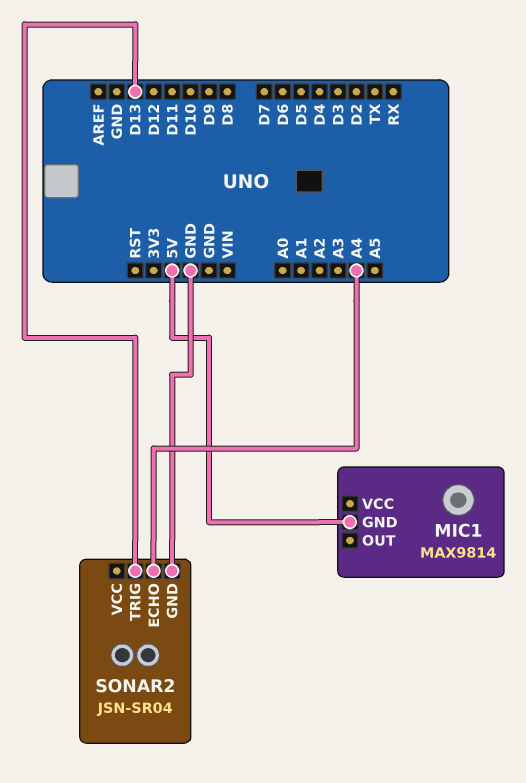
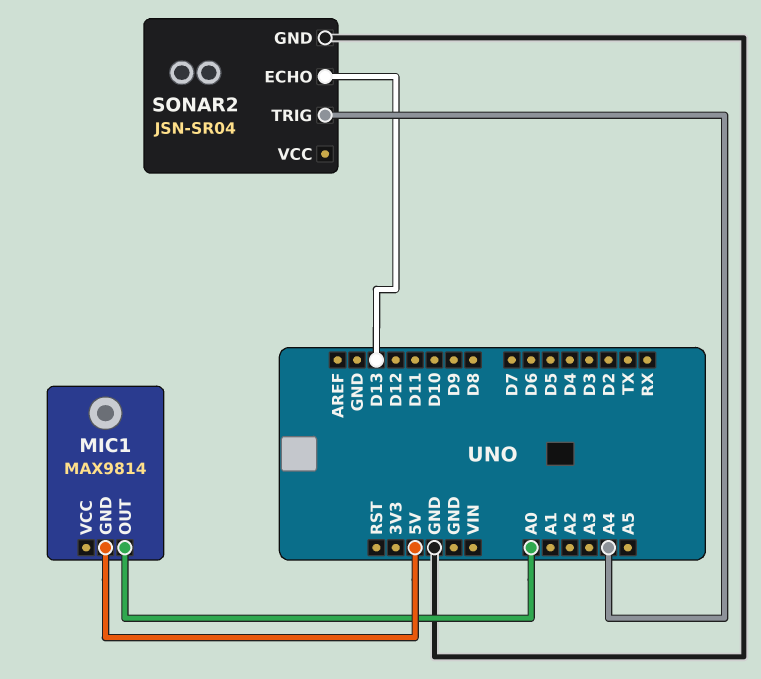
MIC1 pin OUT: none -> A0
SONAR2 pin ECHO: A4 -> D13
SONAR2 pin TRIG: D13 -> A4

